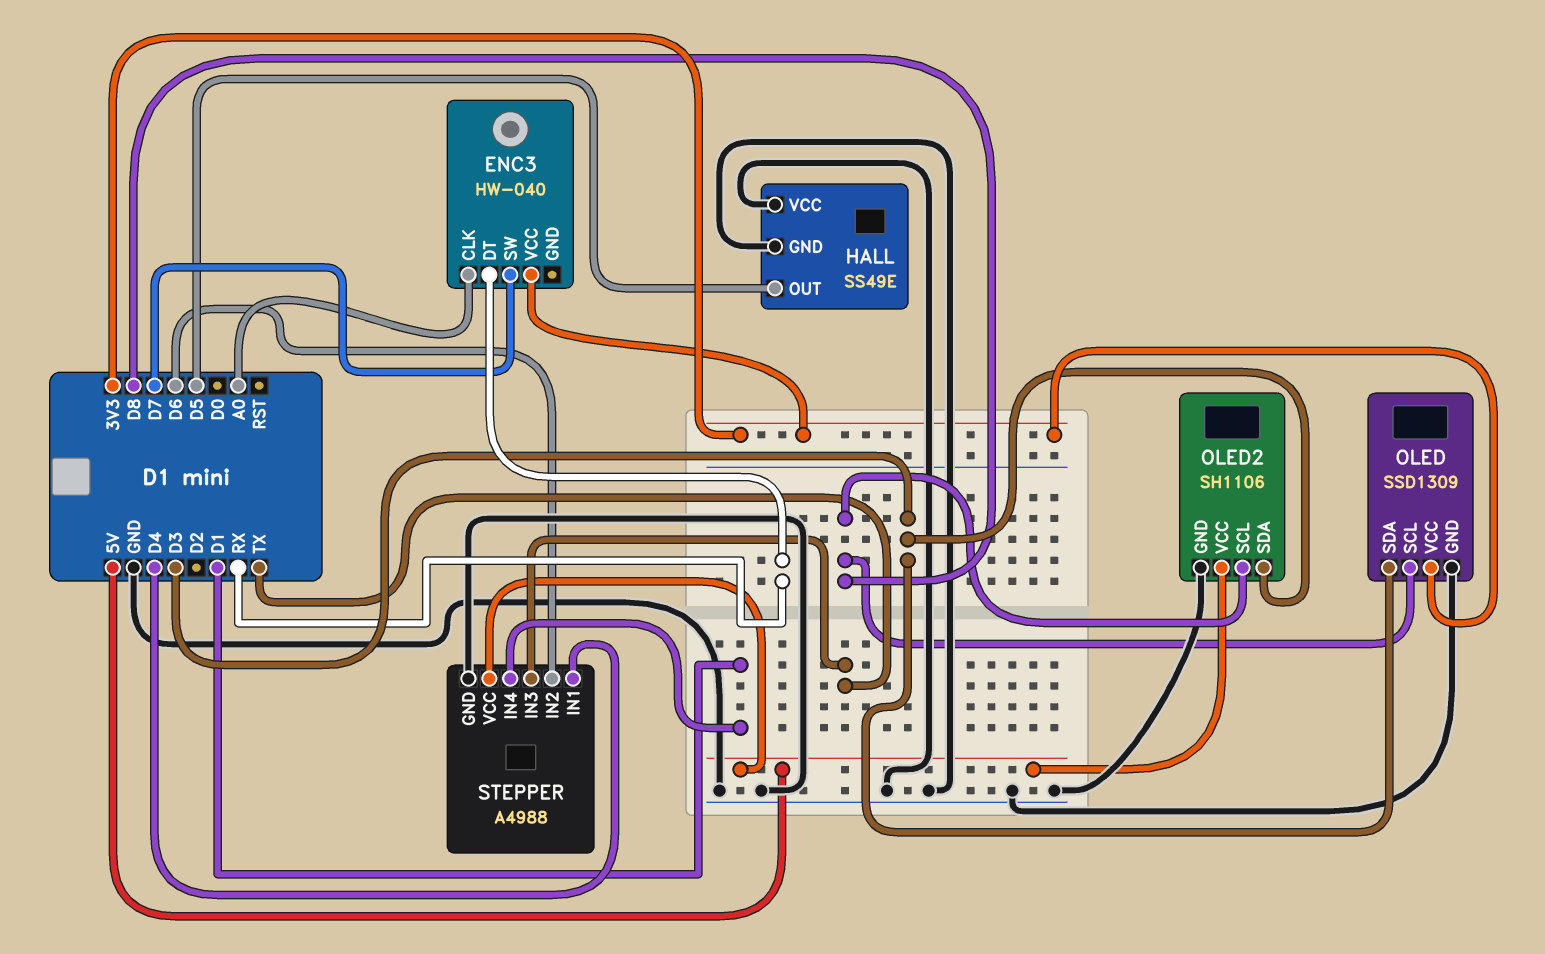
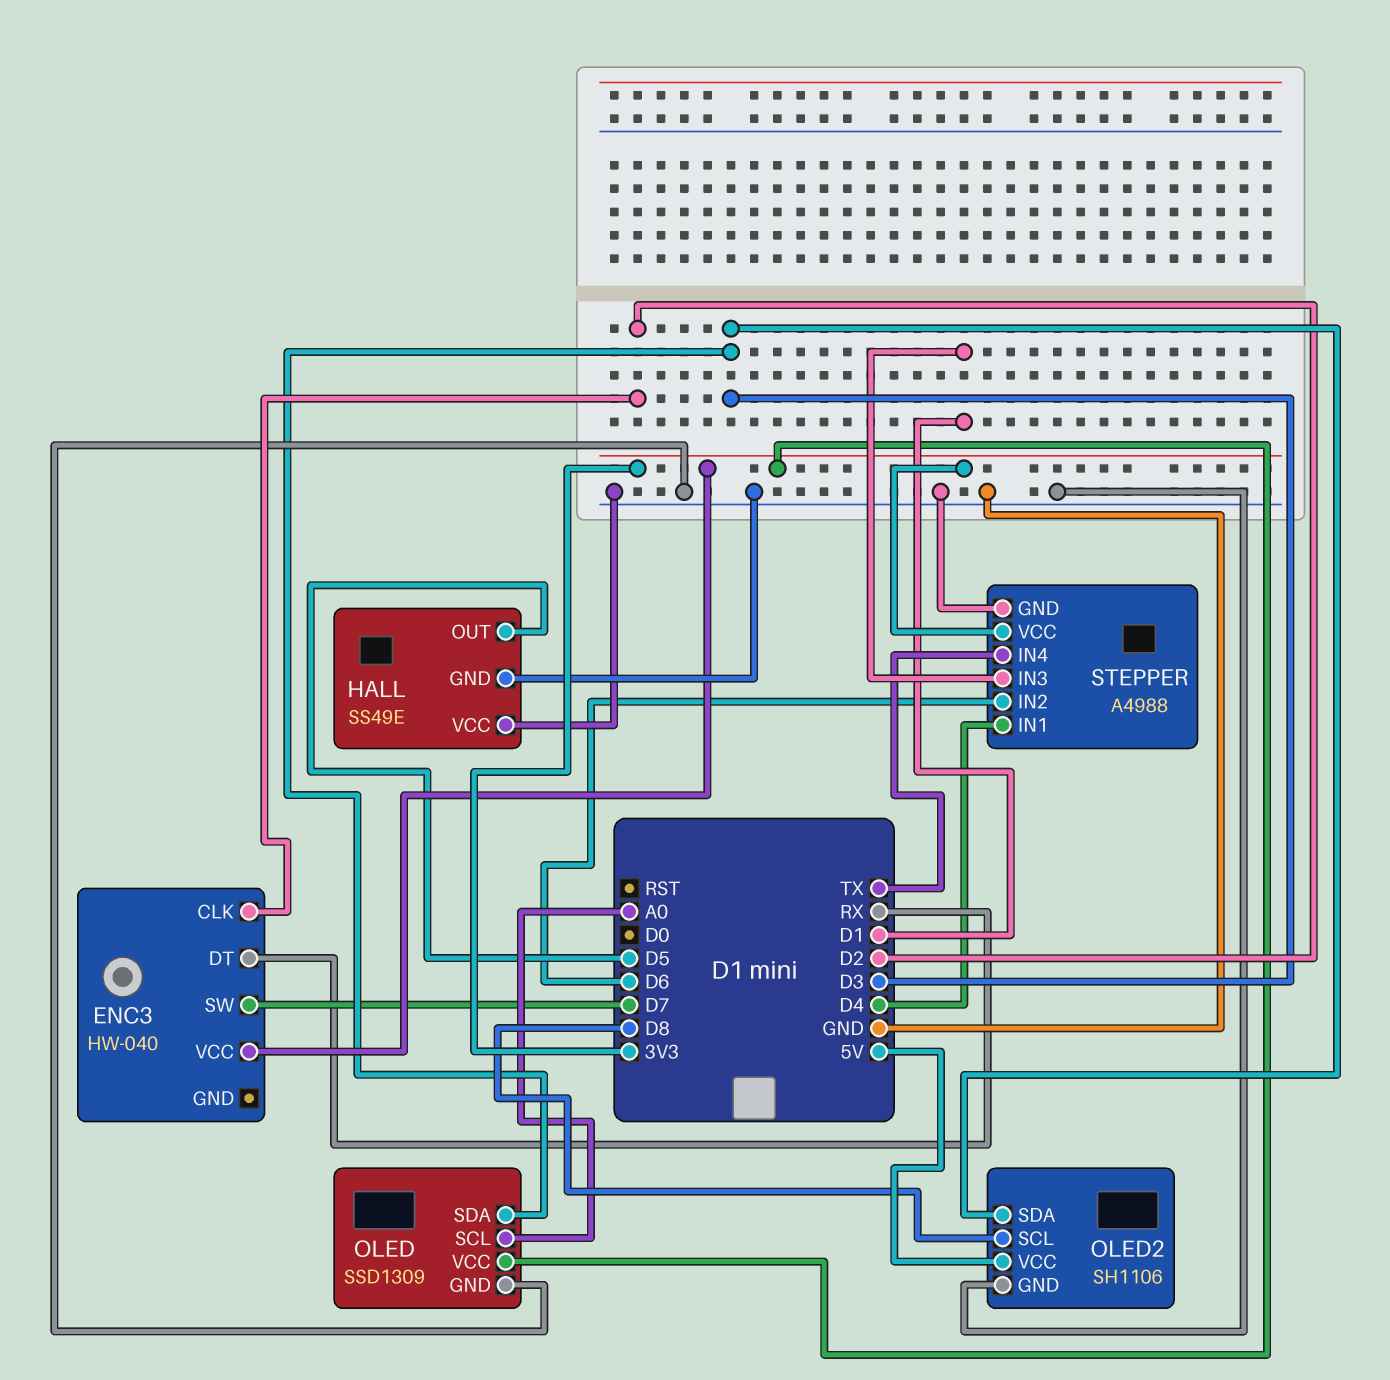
ENC3 pin CLK: A0 -> D2
OLED pin SCL: D8 -> A0
STEPPER pin IN3: TX -> D1
STEPPER pin IN4: D1 -> TX
STEPPER pin VCC: 5V -> 3V3

